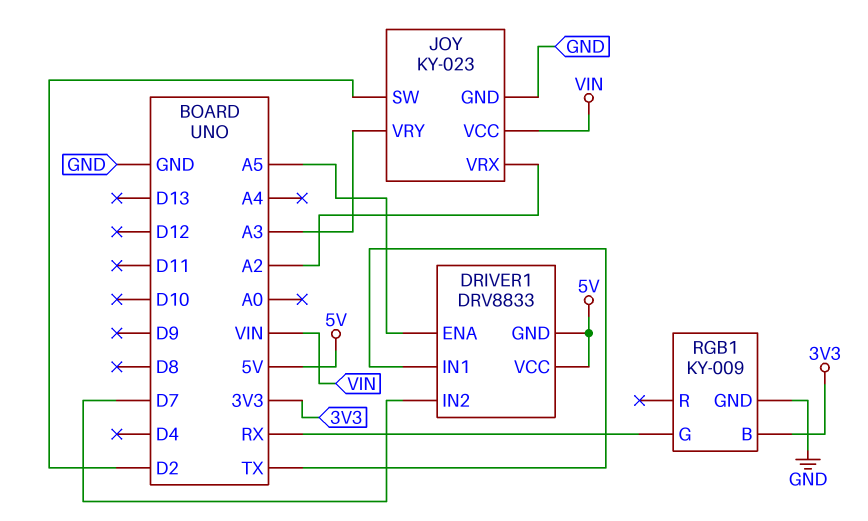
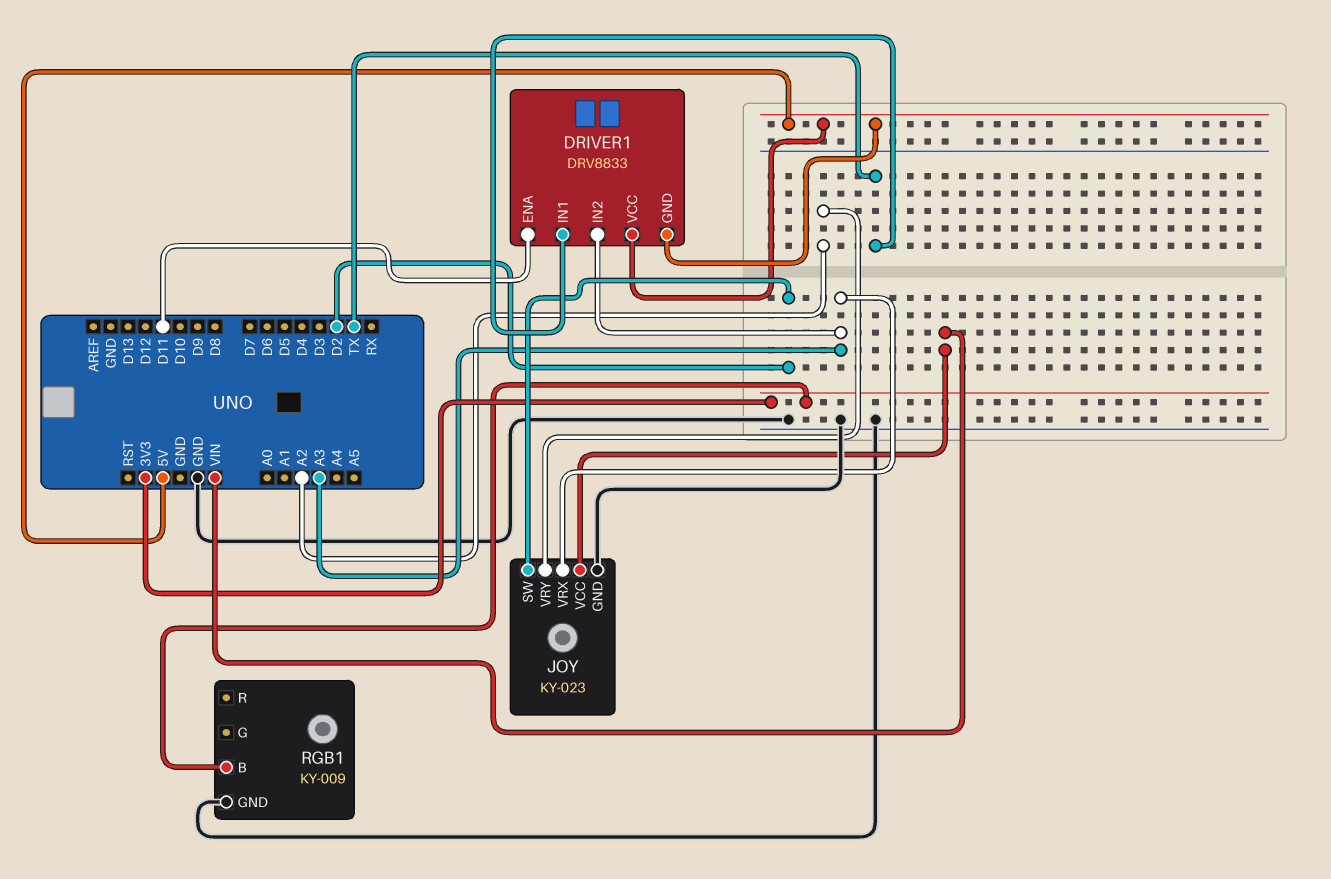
DRIVER1 pin ENA: A5 -> D11
DRIVER1 pin IN2: D7 -> A3
JOY pin VRX: A2 -> A3
JOY pin VRY: A3 -> A2
RGB1 pin G: RX -> none

